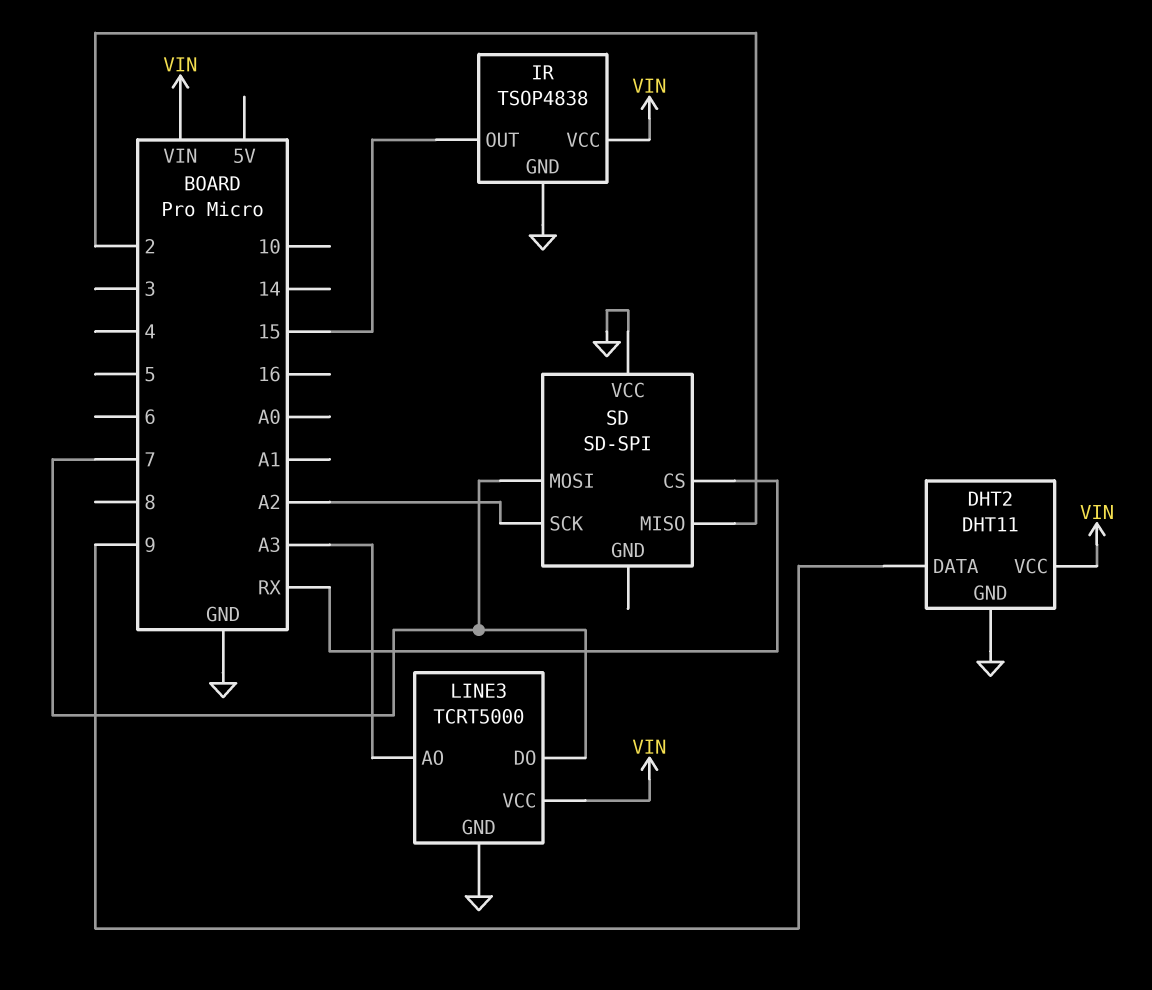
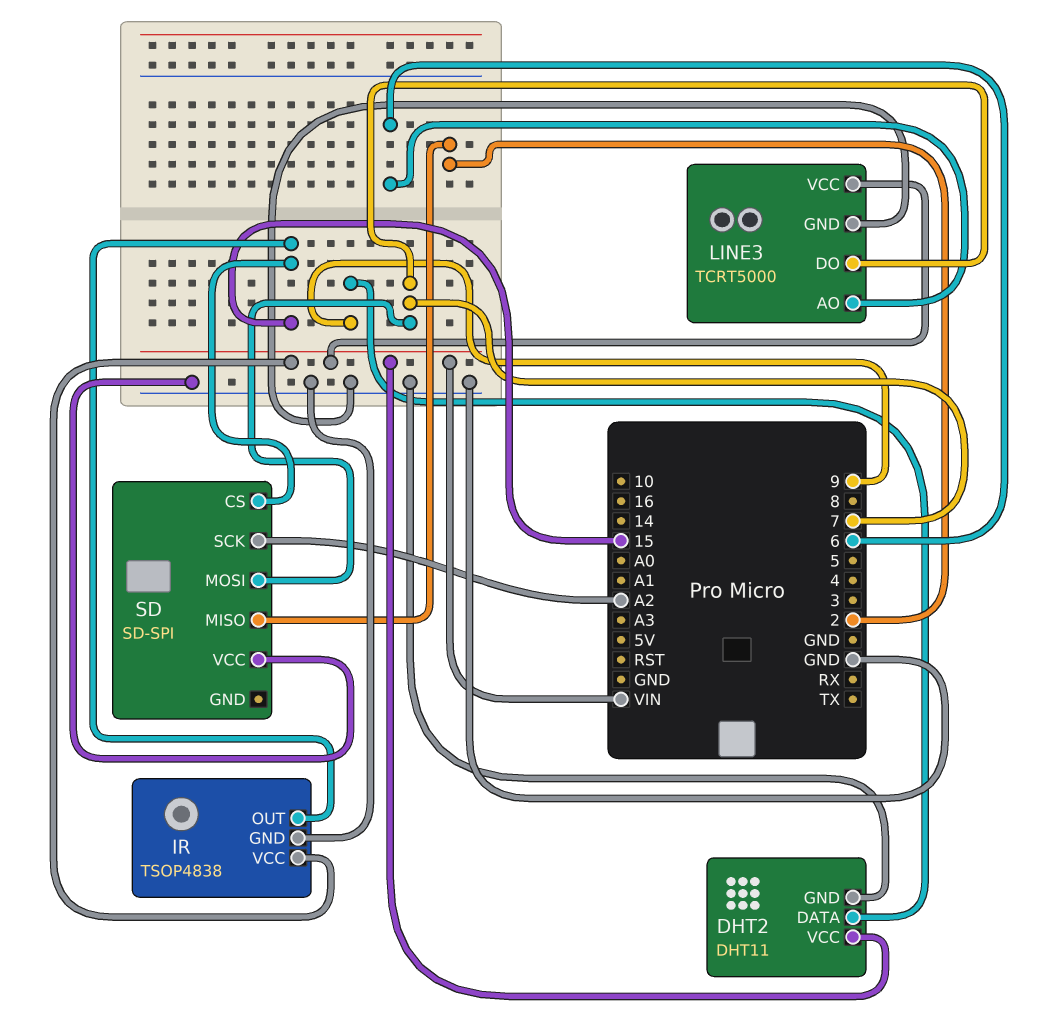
LINE3 pin AO: A3 -> 6
SD pin CS: RX -> 15

